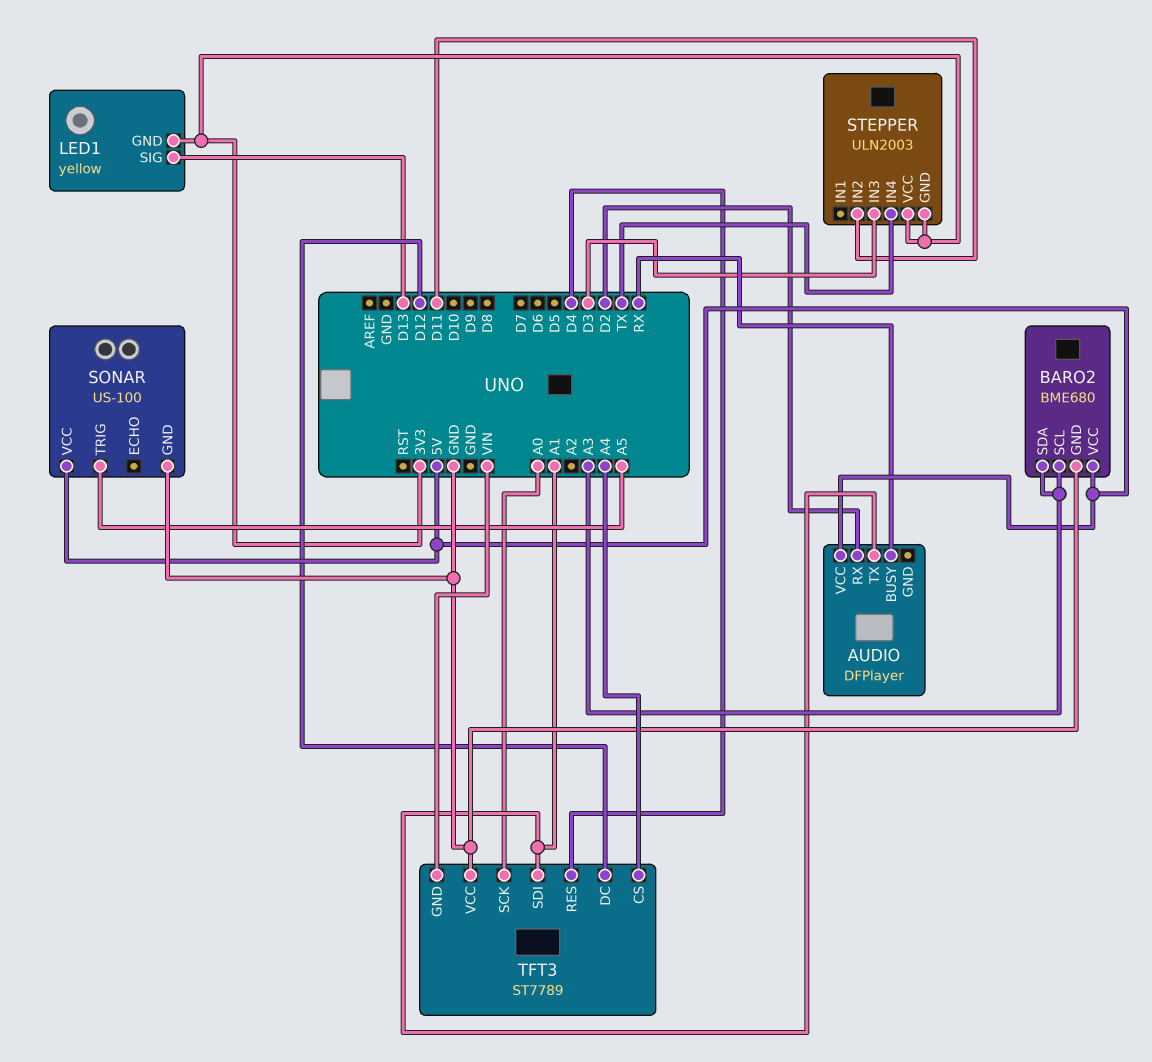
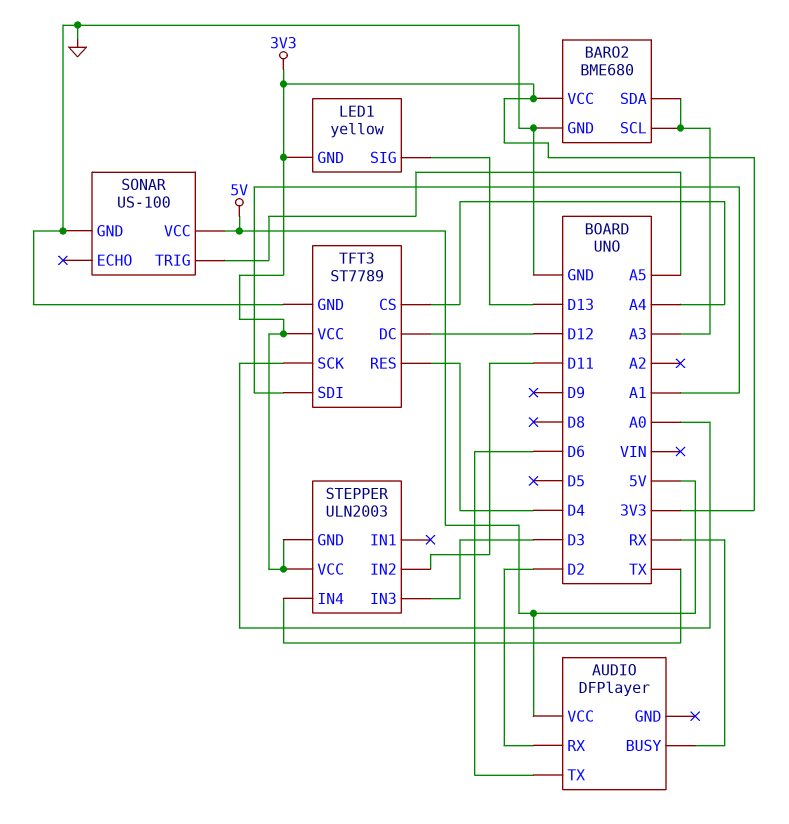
AUDIO pin TX: A1 -> D6
BARO2 pin VCC: 5V -> 3V3
TFT3 pin GND: VIN -> GND
TFT3 pin VCC: GND -> 3V3

